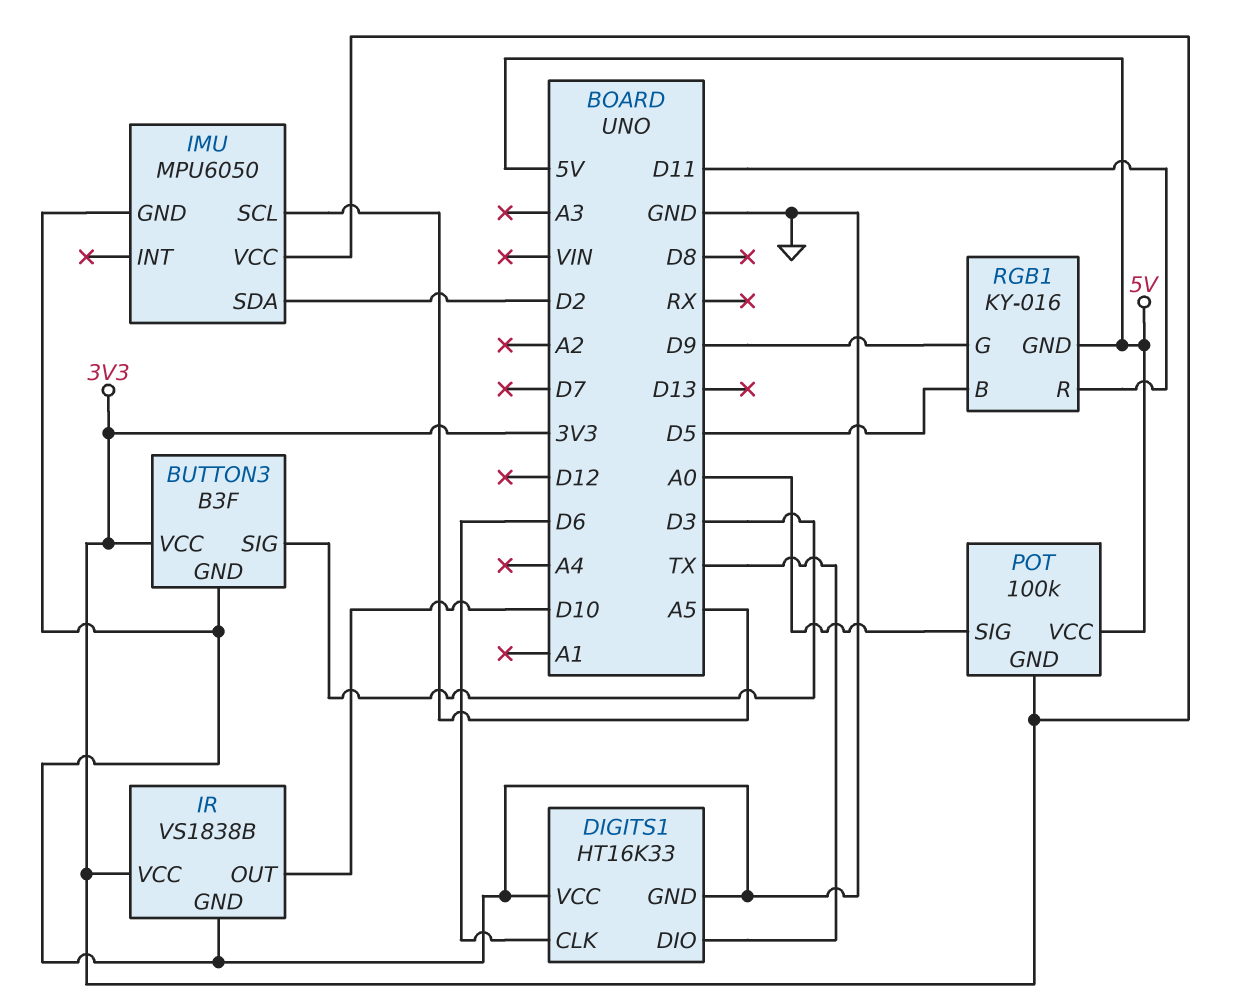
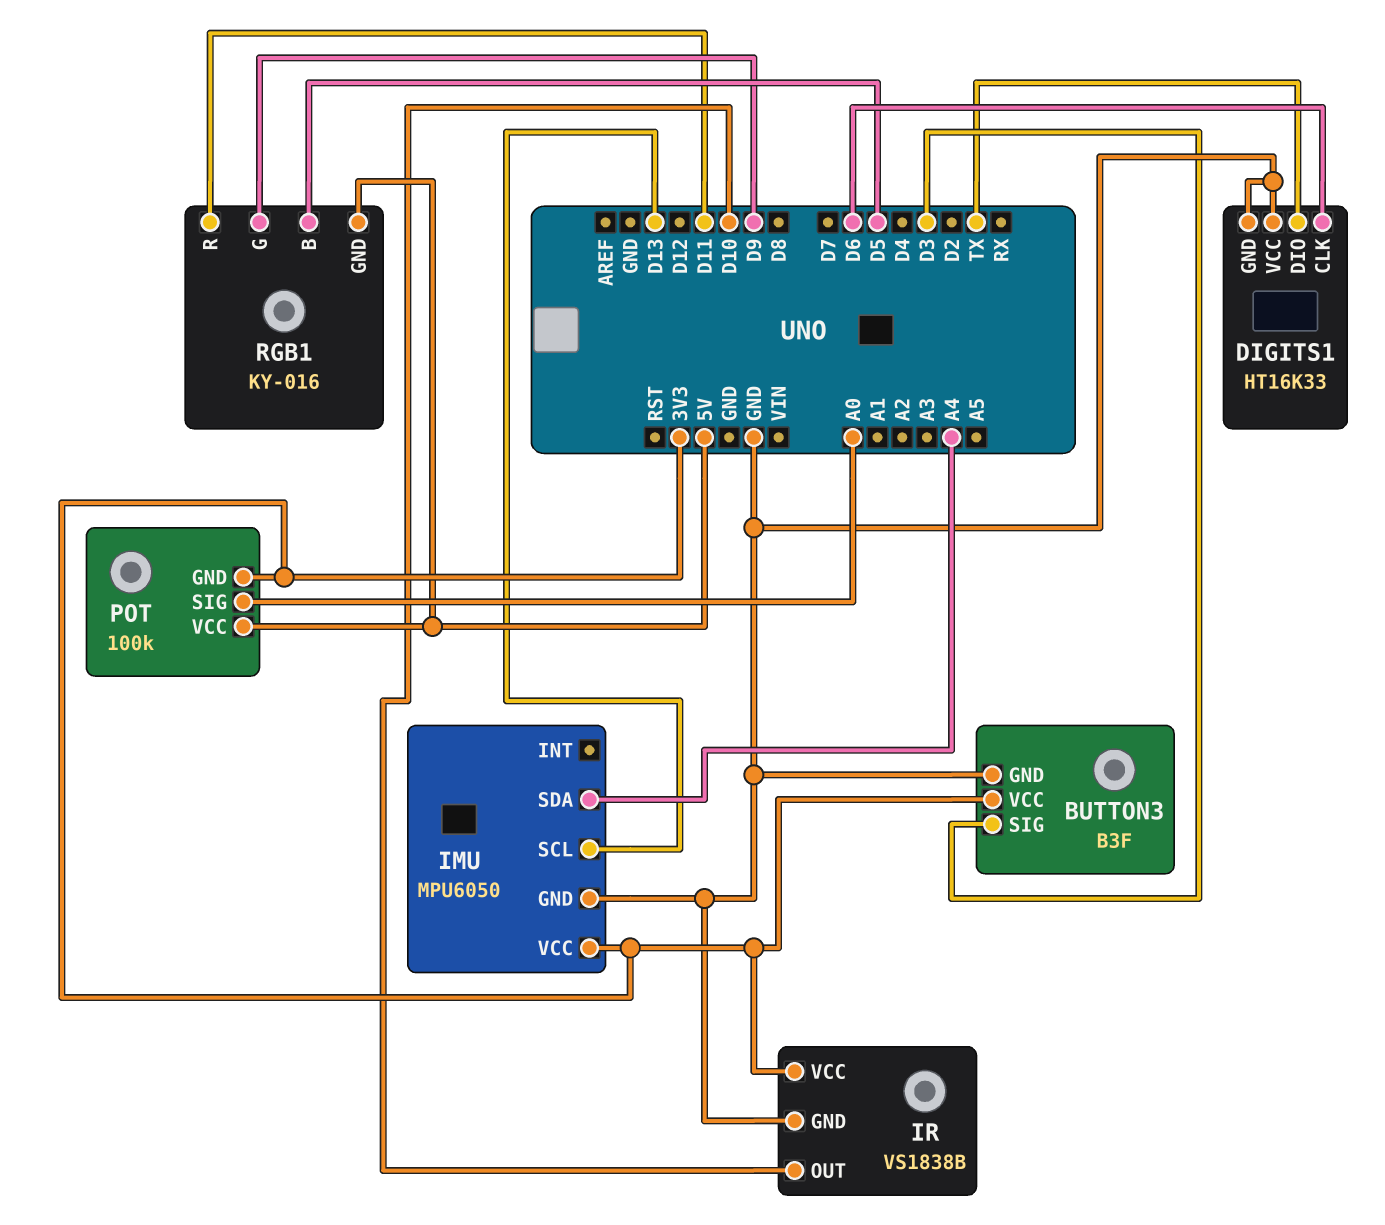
IMU pin SCL: A5 -> D13
IMU pin SDA: D2 -> A4

